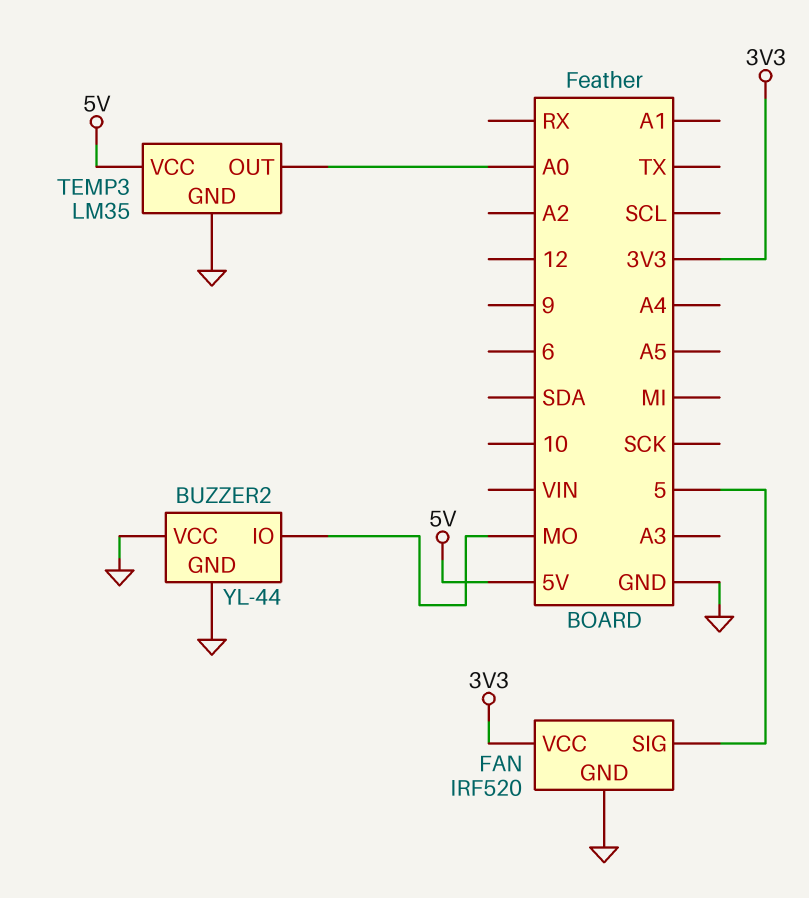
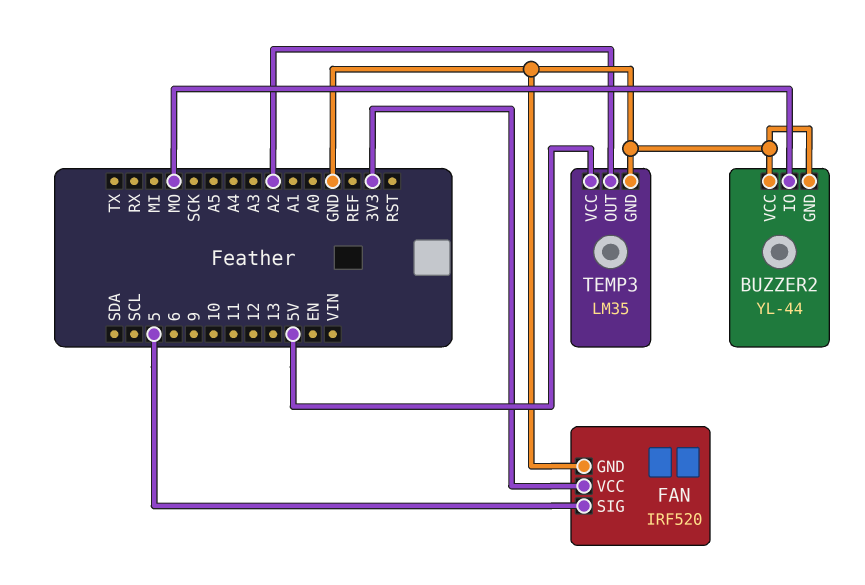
TEMP3 pin OUT: A0 -> A2

